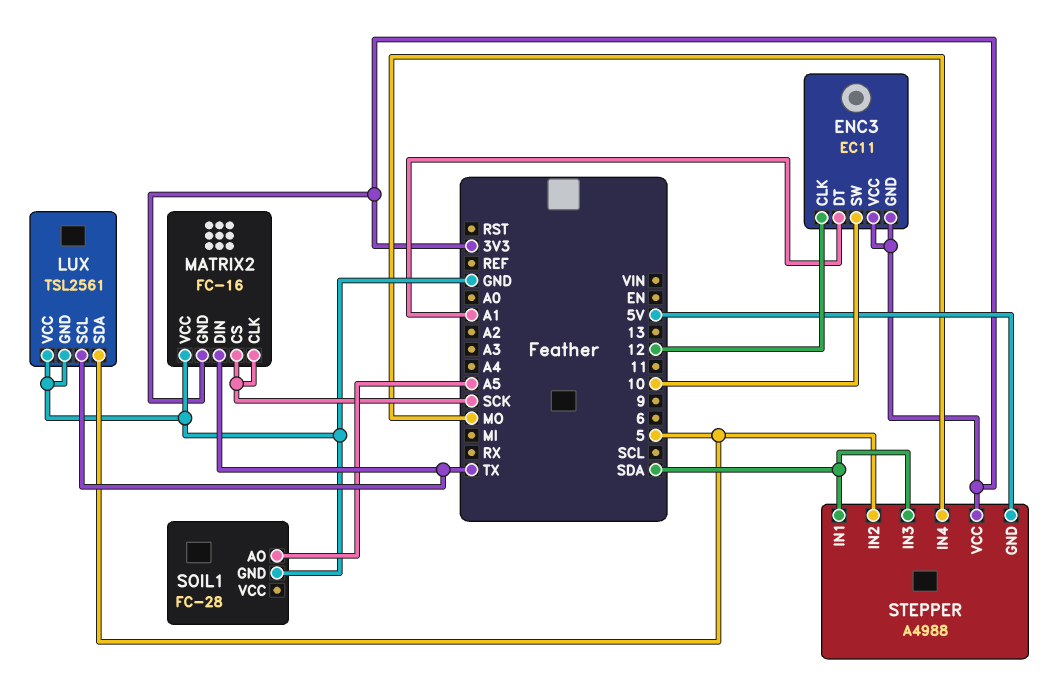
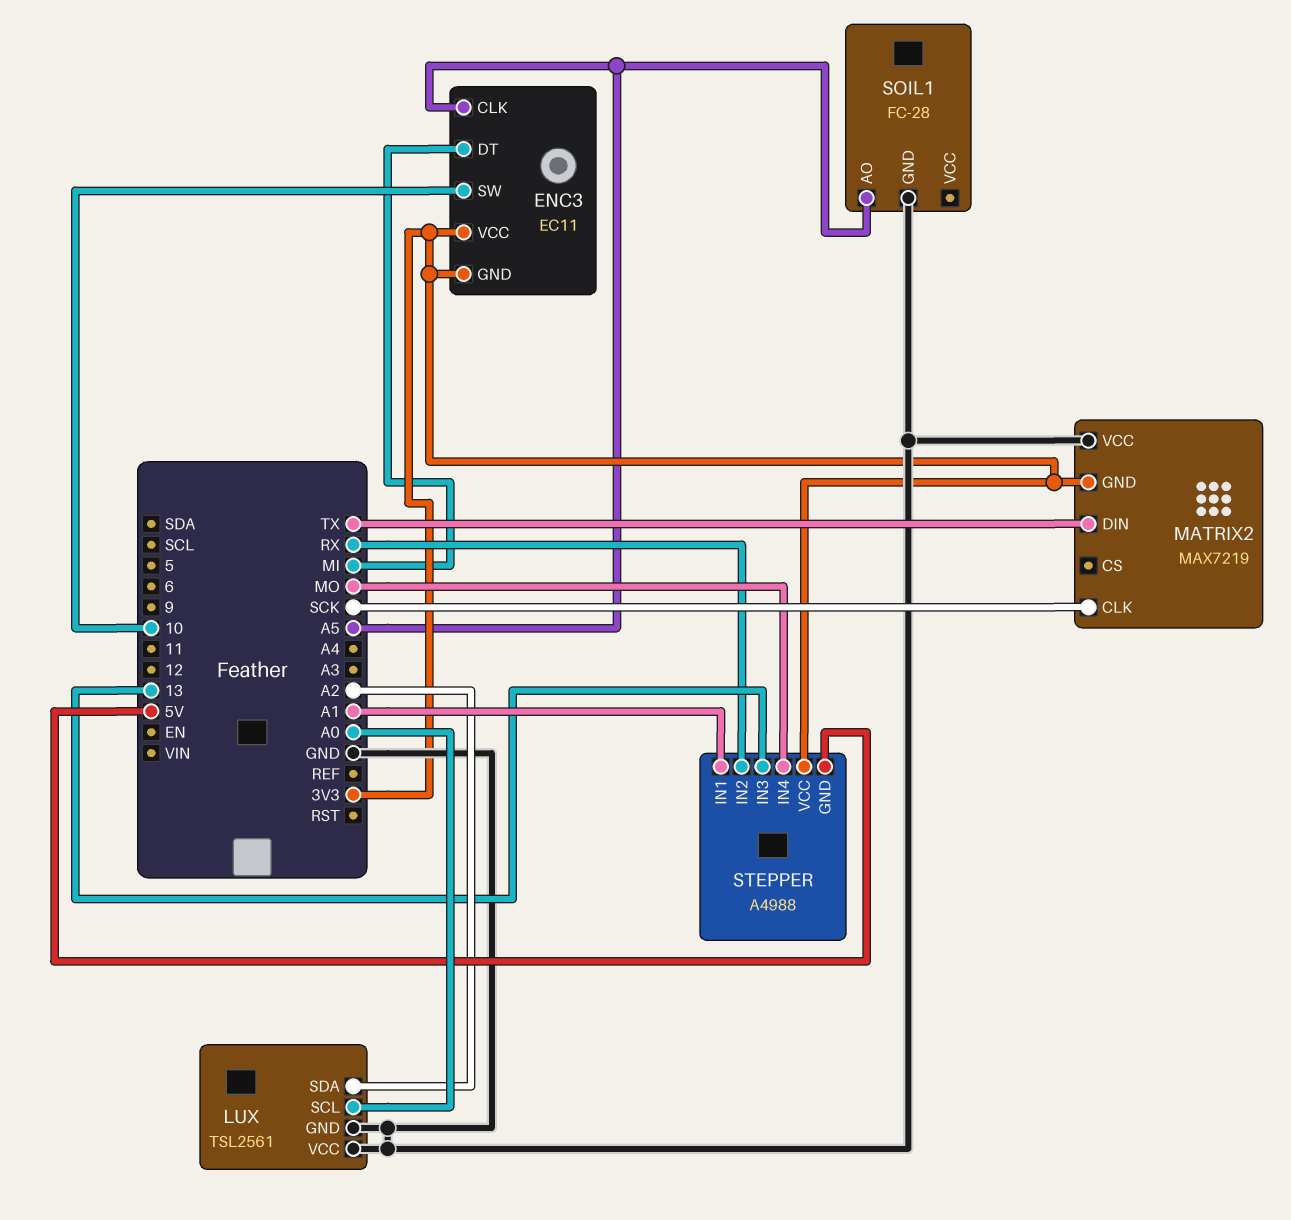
ENC3 pin CLK: 12 -> A5
ENC3 pin DT: A1 -> MI
LUX pin SCL: TX -> A0
LUX pin SDA: 5 -> A2
MATRIX2: FC-16 -> MAX7219
MATRIX2 pin CS: SCK -> none
STEPPER pin IN1: SDA -> A1
STEPPER pin IN2: 5 -> RX
STEPPER pin IN3: SDA -> 13

